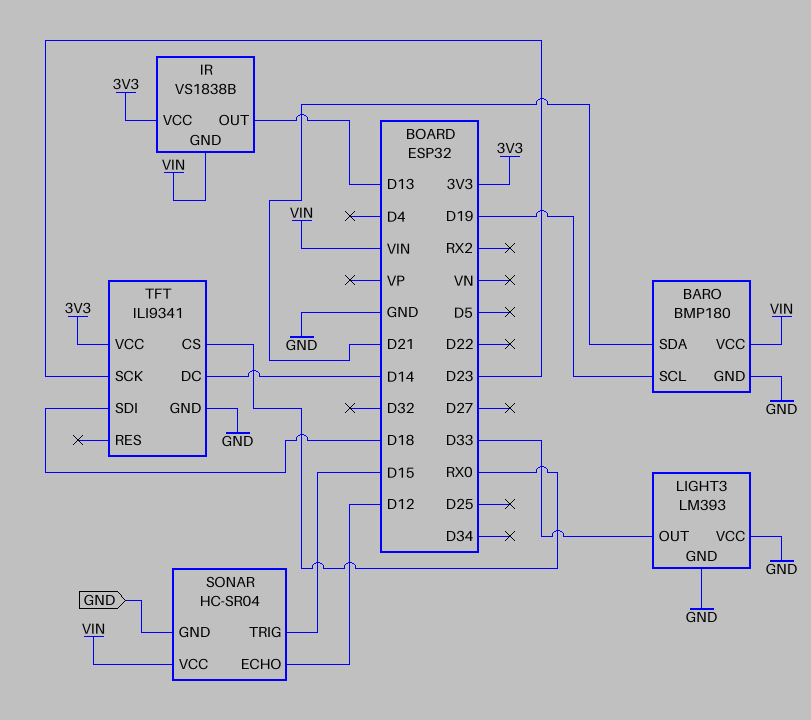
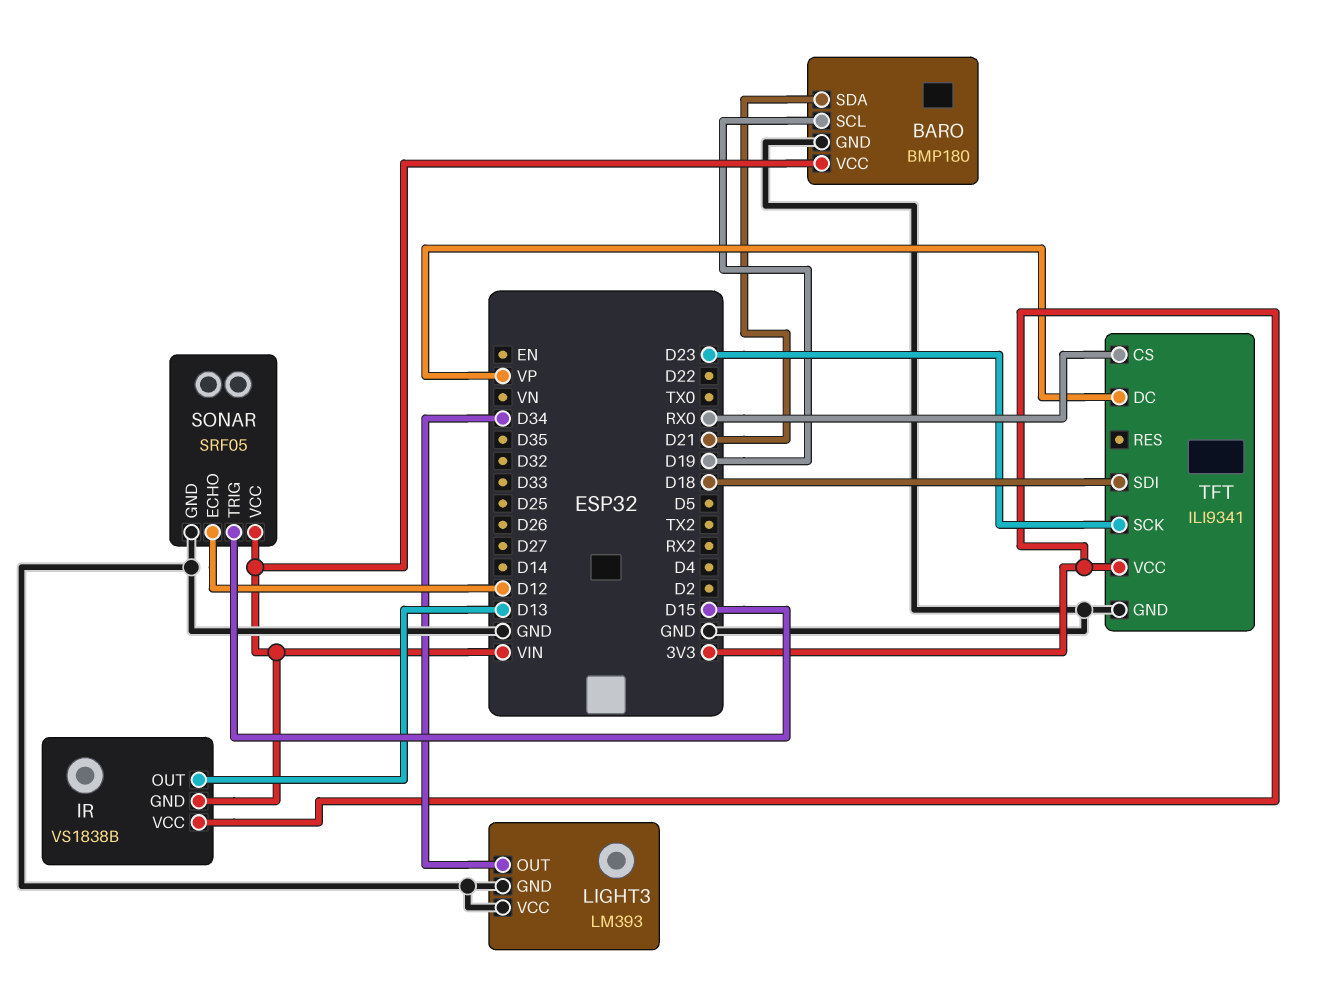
LIGHT3 pin OUT: D33 -> D34
SONAR: HC-SR04 -> SRF05
TFT pin DC: D14 -> VP

